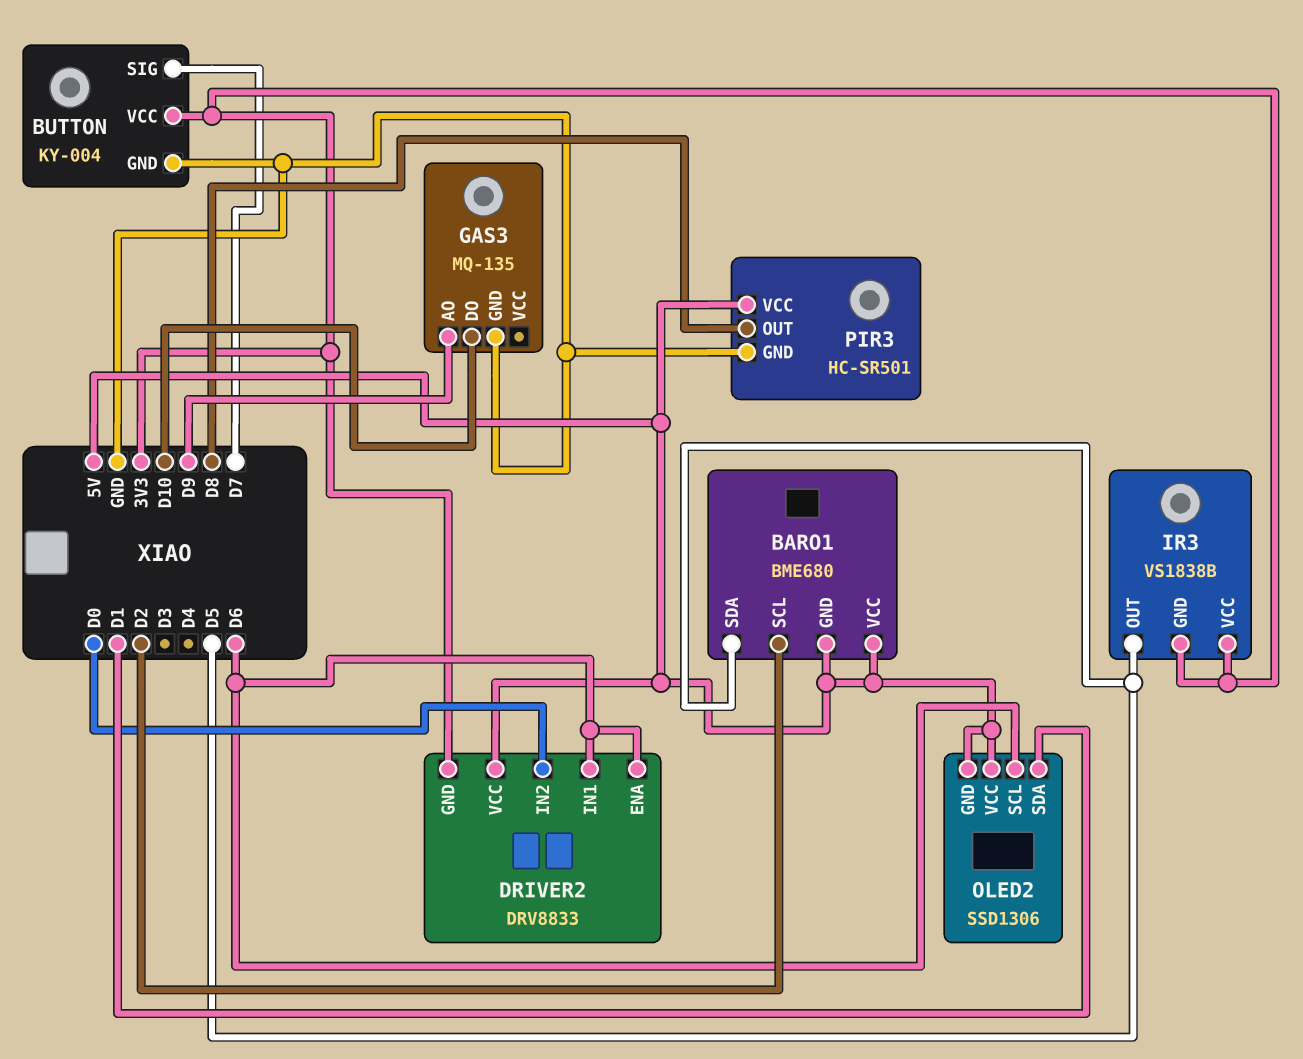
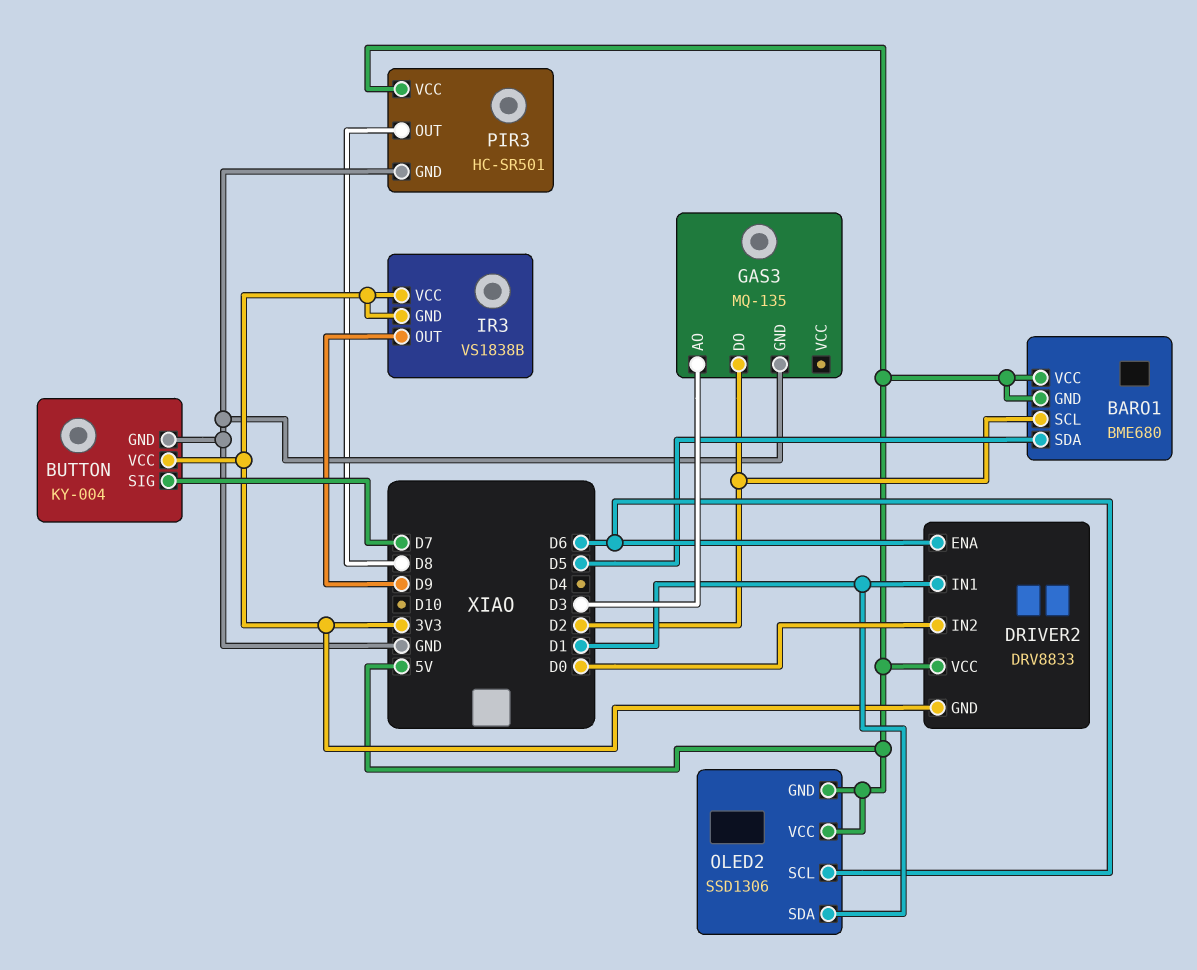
DRIVER2 pin IN1: D6 -> D1
GAS3 pin AO: D9 -> D3
GAS3 pin DO: D10 -> D2
IR3 pin OUT: D5 -> D9

